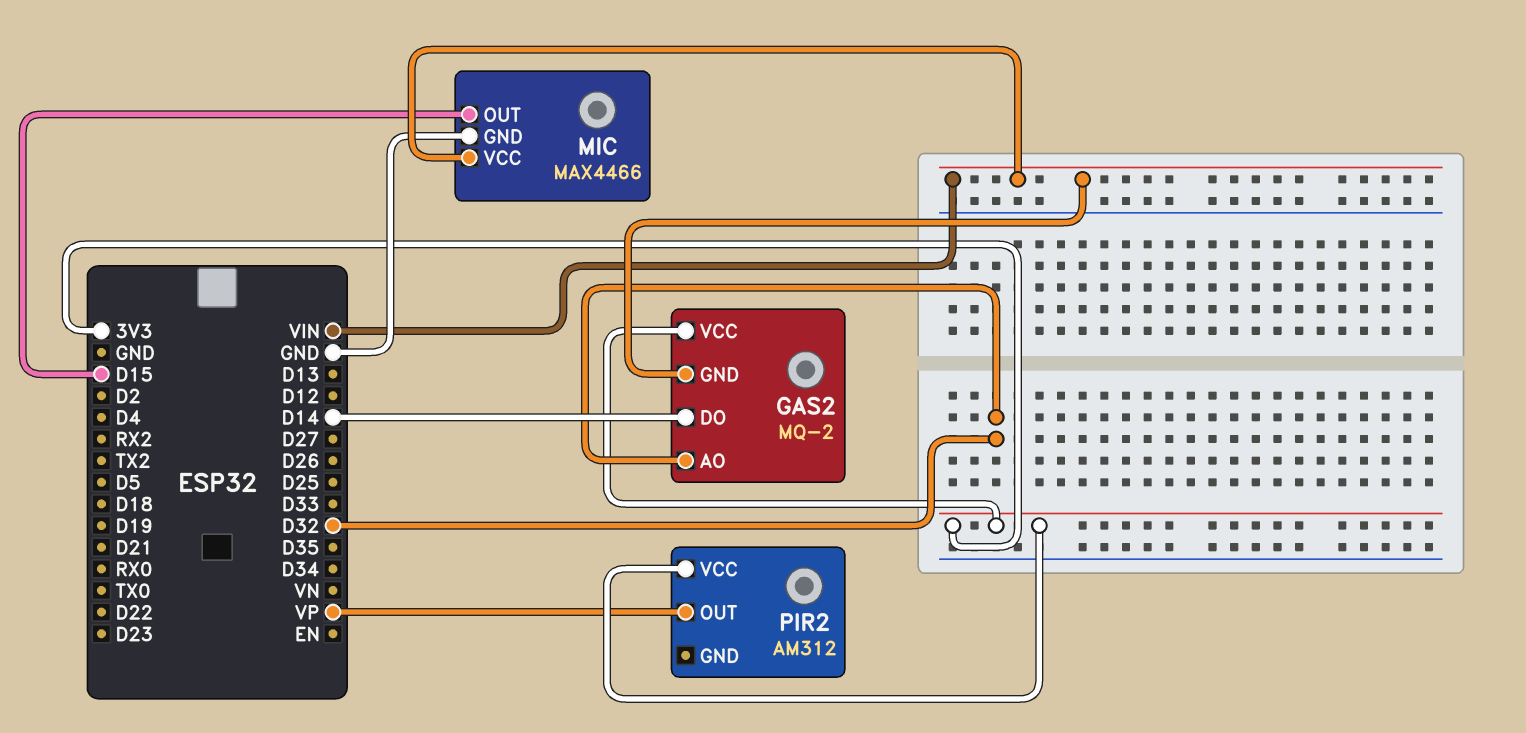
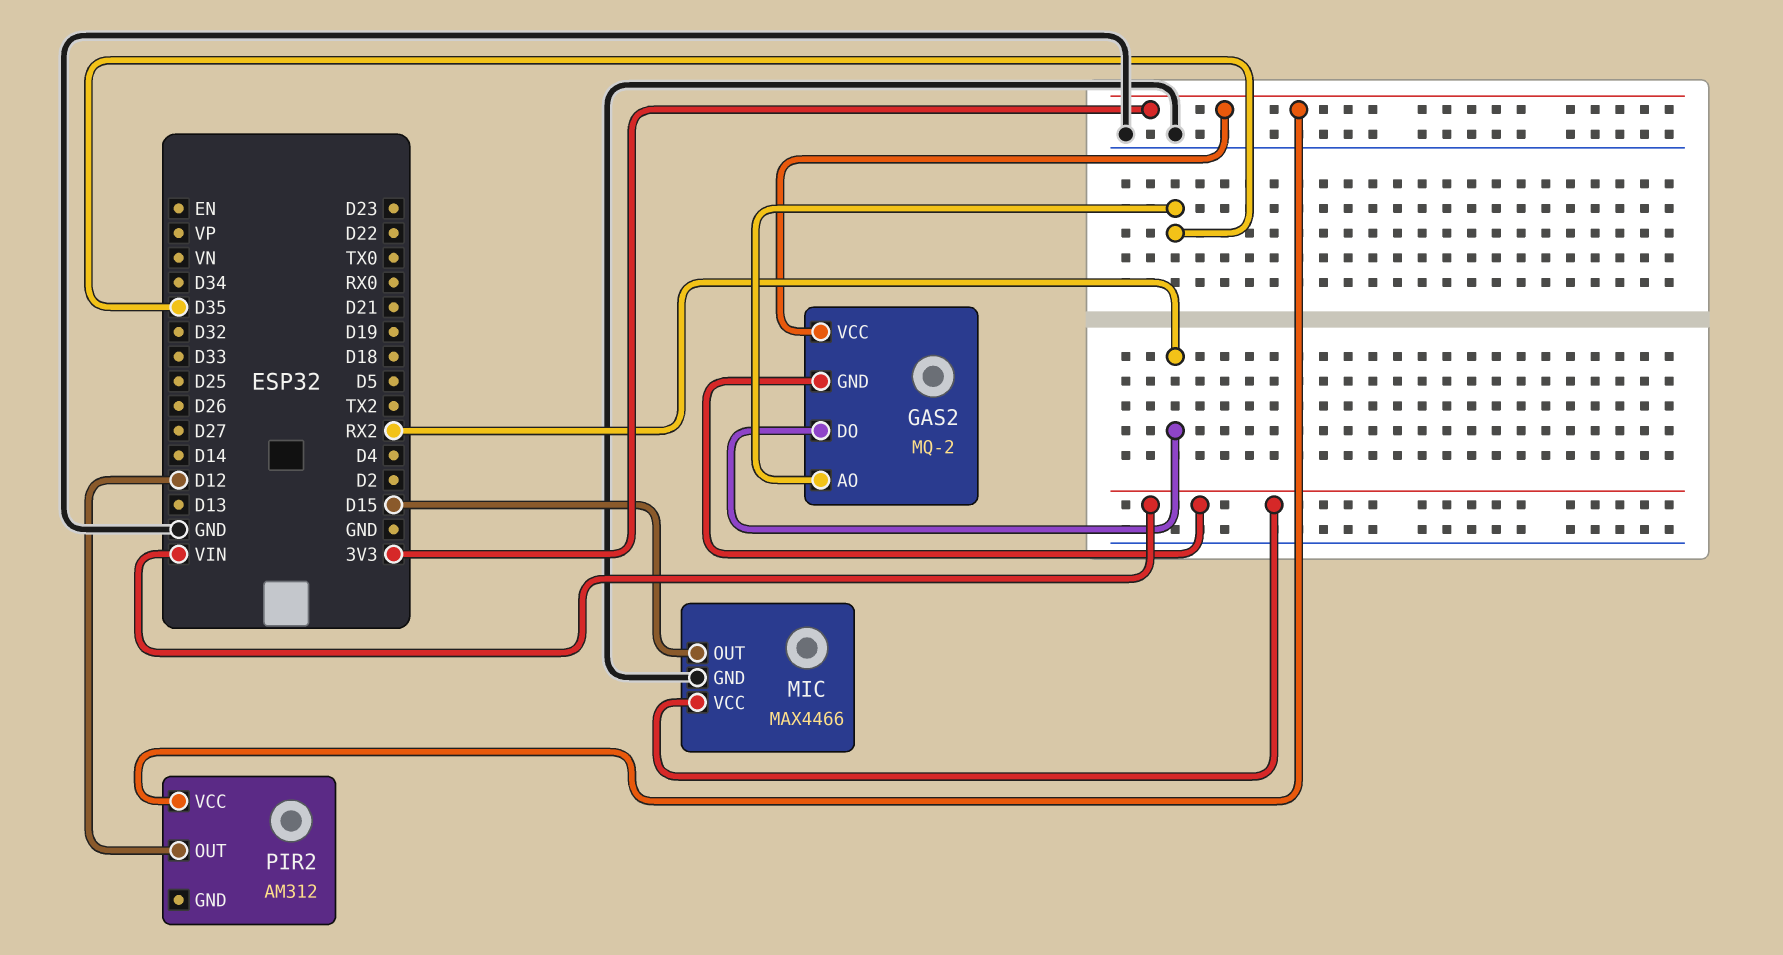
GAS2 pin AO: D32 -> D35
GAS2 pin DO: D14 -> RX2
PIR2 pin OUT: VP -> D12

